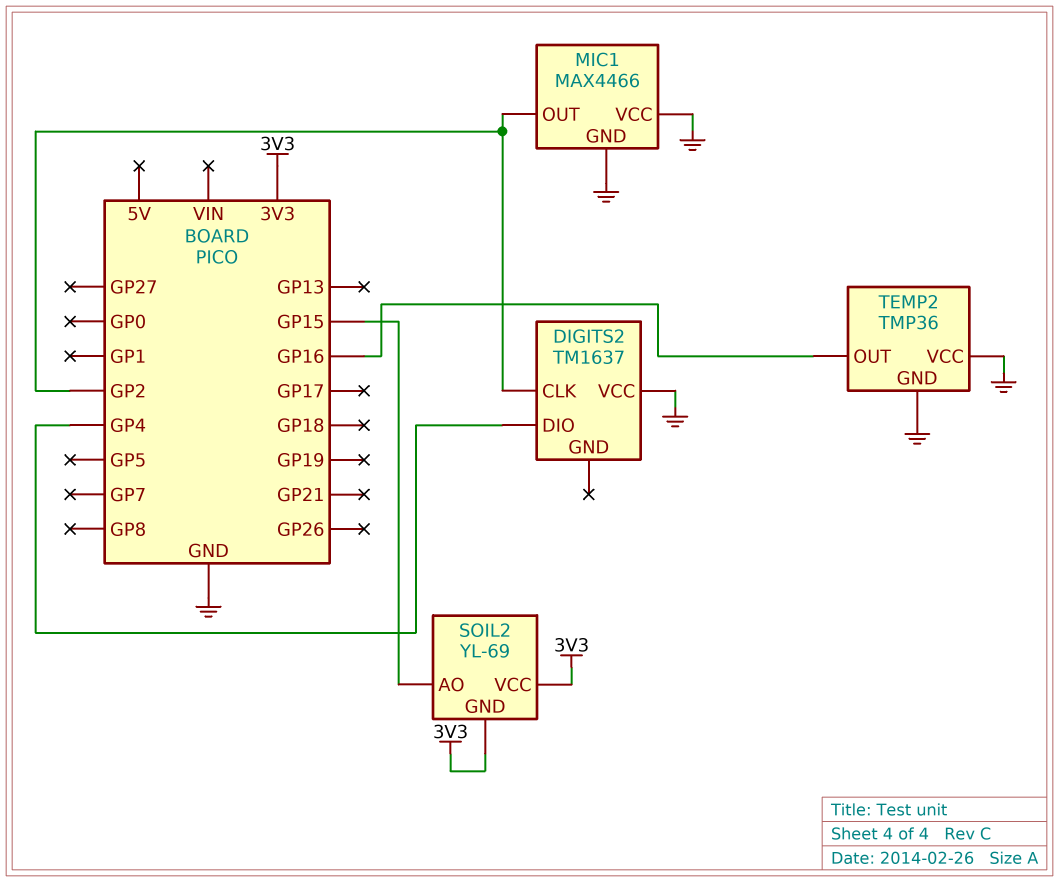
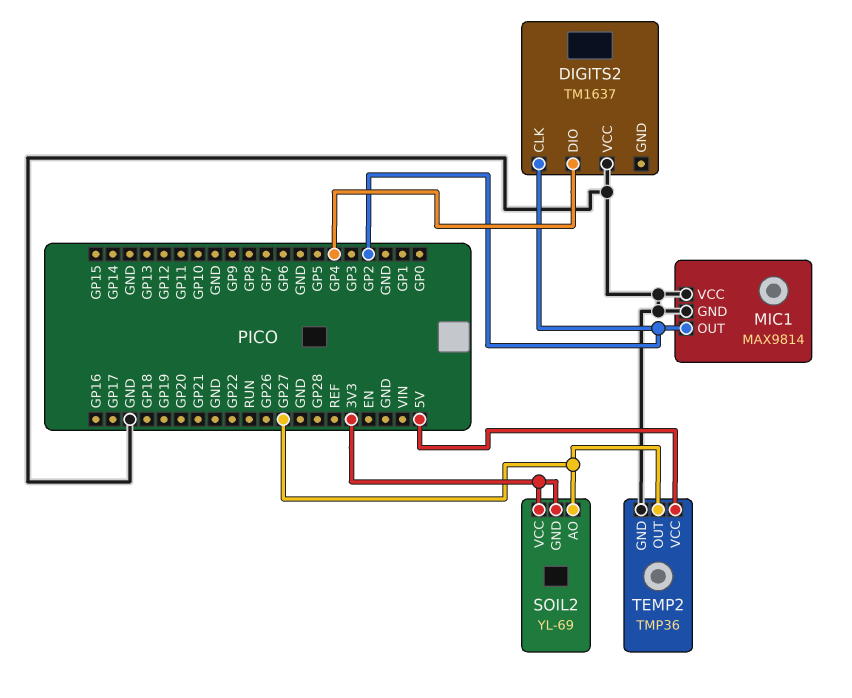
MIC1: MAX4466 -> MAX9814
SOIL2 pin AO: GP15 -> GP27
TEMP2 pin OUT: GP16 -> GP27
TEMP2 pin VCC: GND -> 5V

